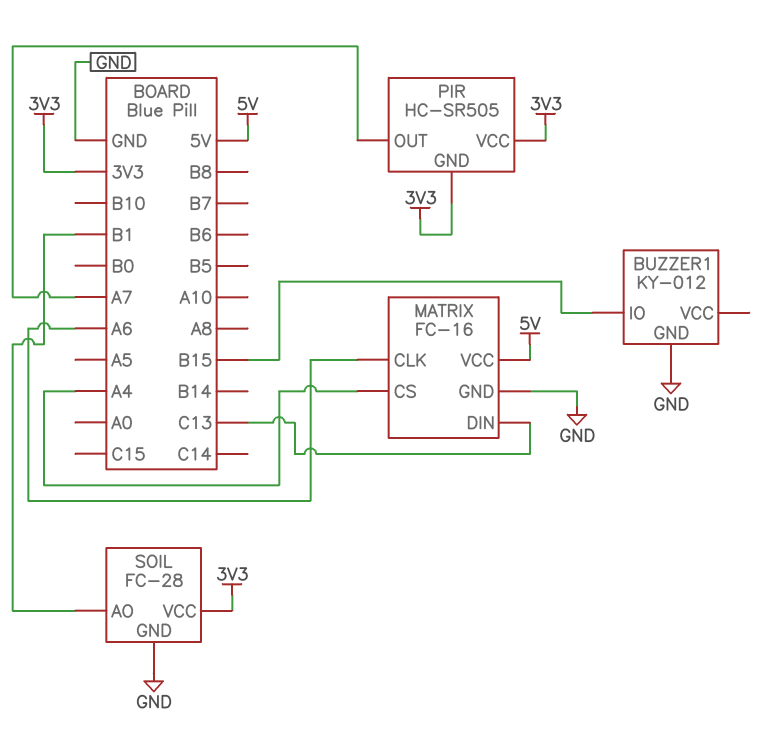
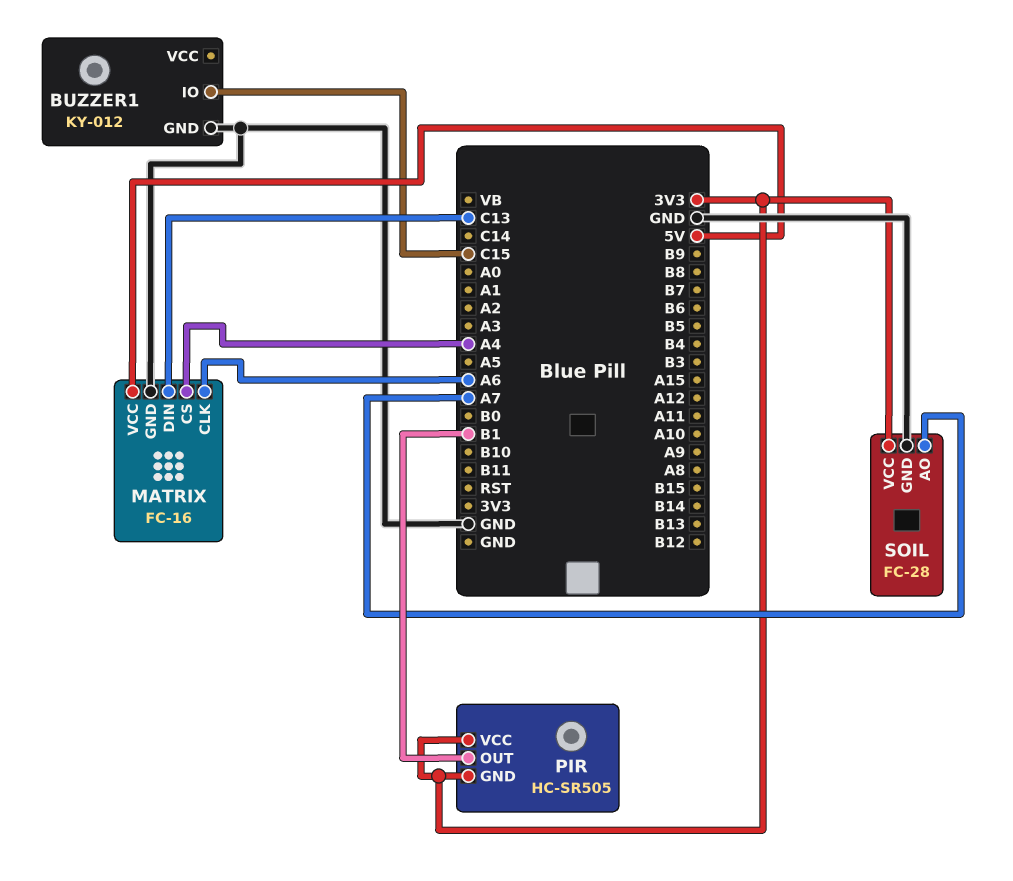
BUZZER1 pin IO: B15 -> C15
PIR pin OUT: A7 -> B1
SOIL pin AO: B1 -> A7

